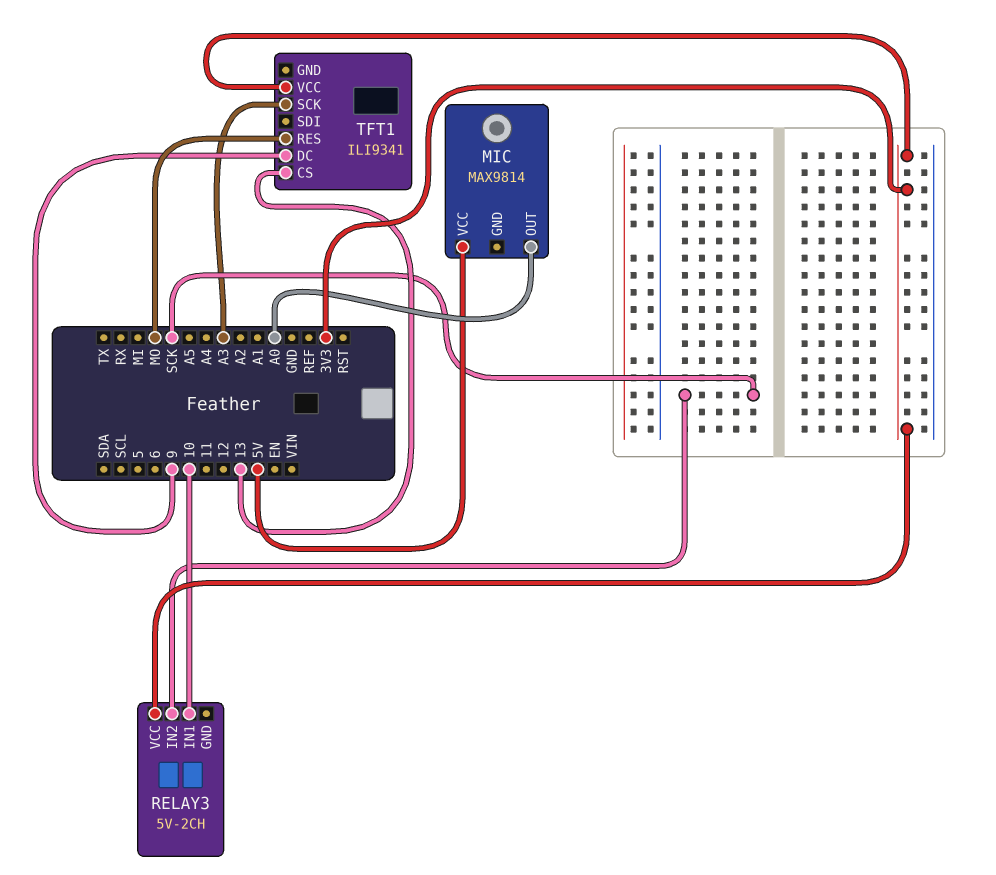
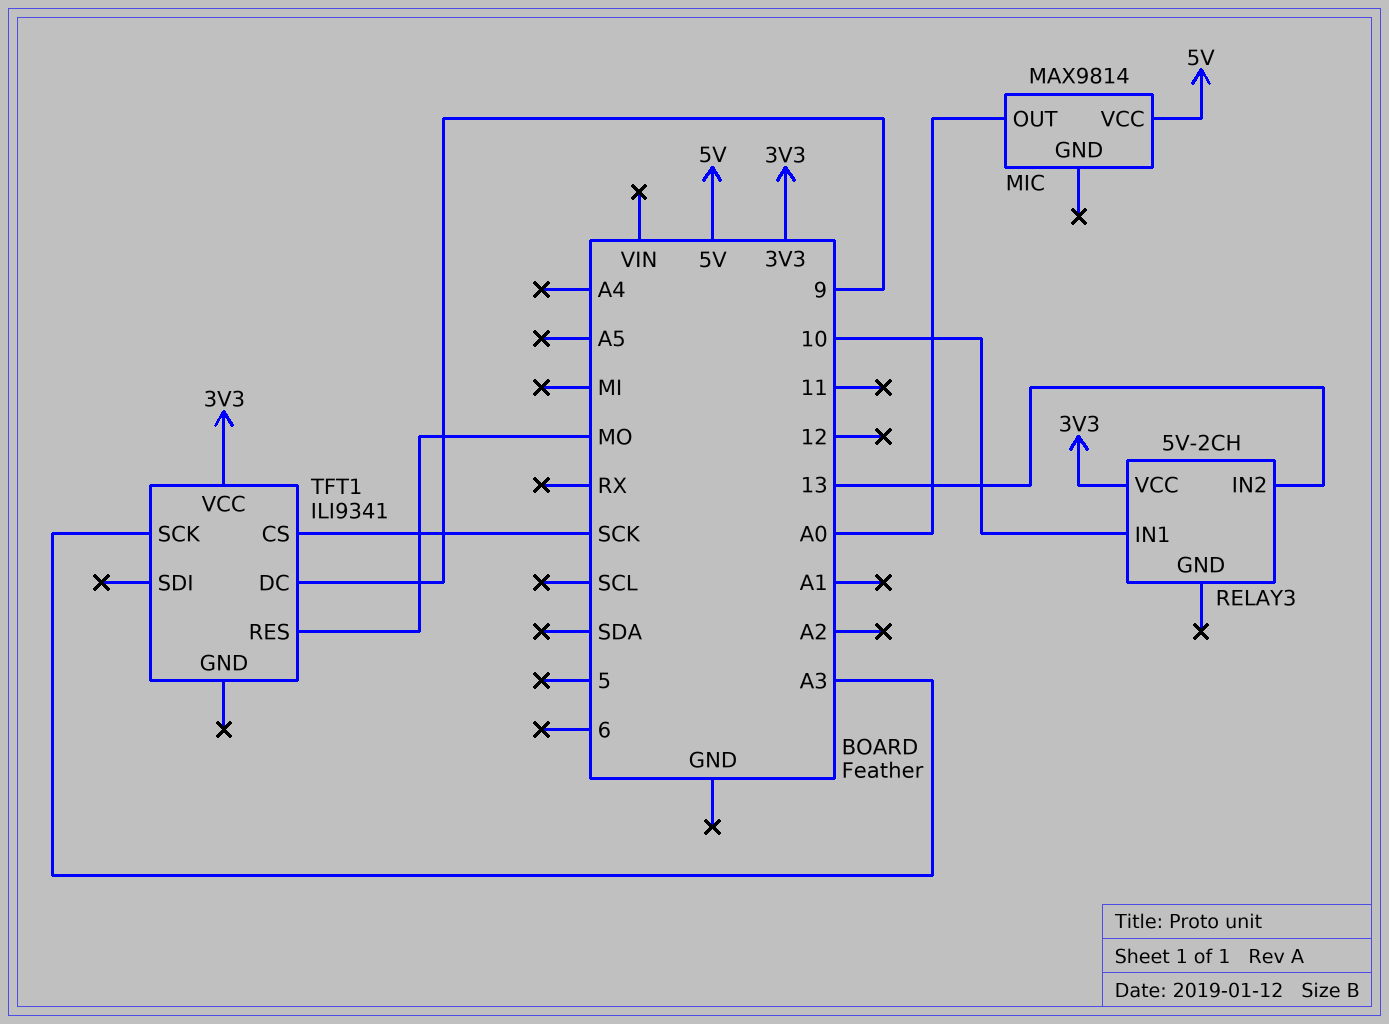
RELAY3 pin IN2: SCK -> 13
TFT1 pin CS: 13 -> SCK

